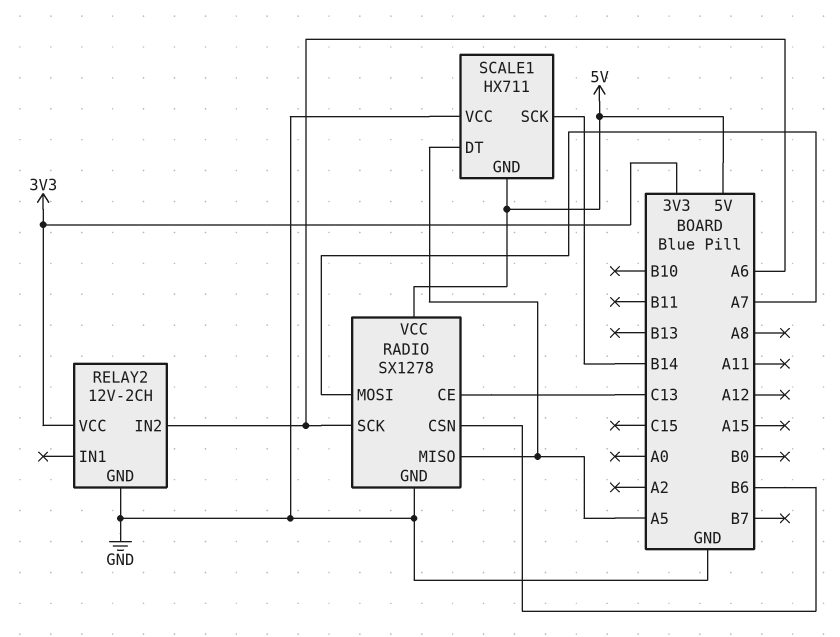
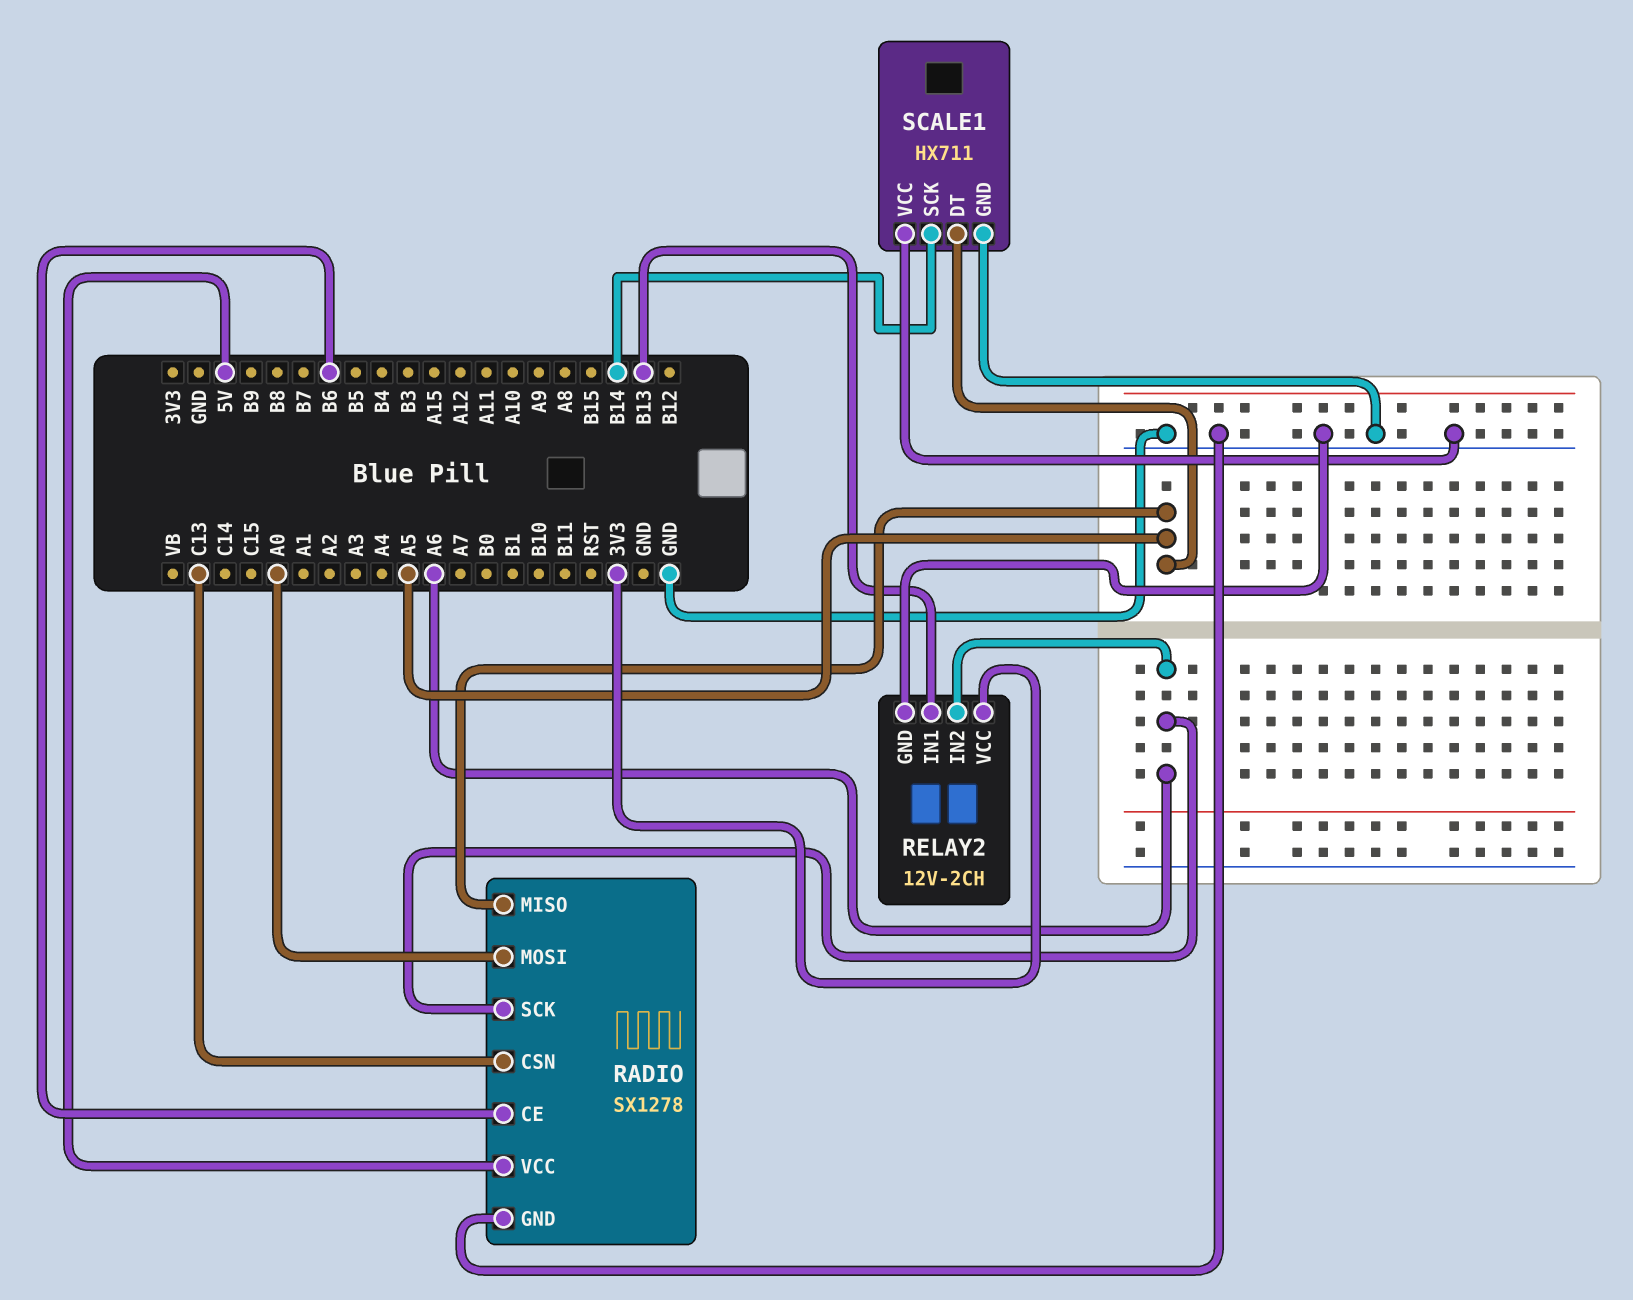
RADIO pin CE: C13 -> B6
RADIO pin CSN: B6 -> C13
RADIO pin MOSI: A7 -> A0
RELAY2 pin IN1: none -> B13
SCALE1 pin GND: 5V -> GND

